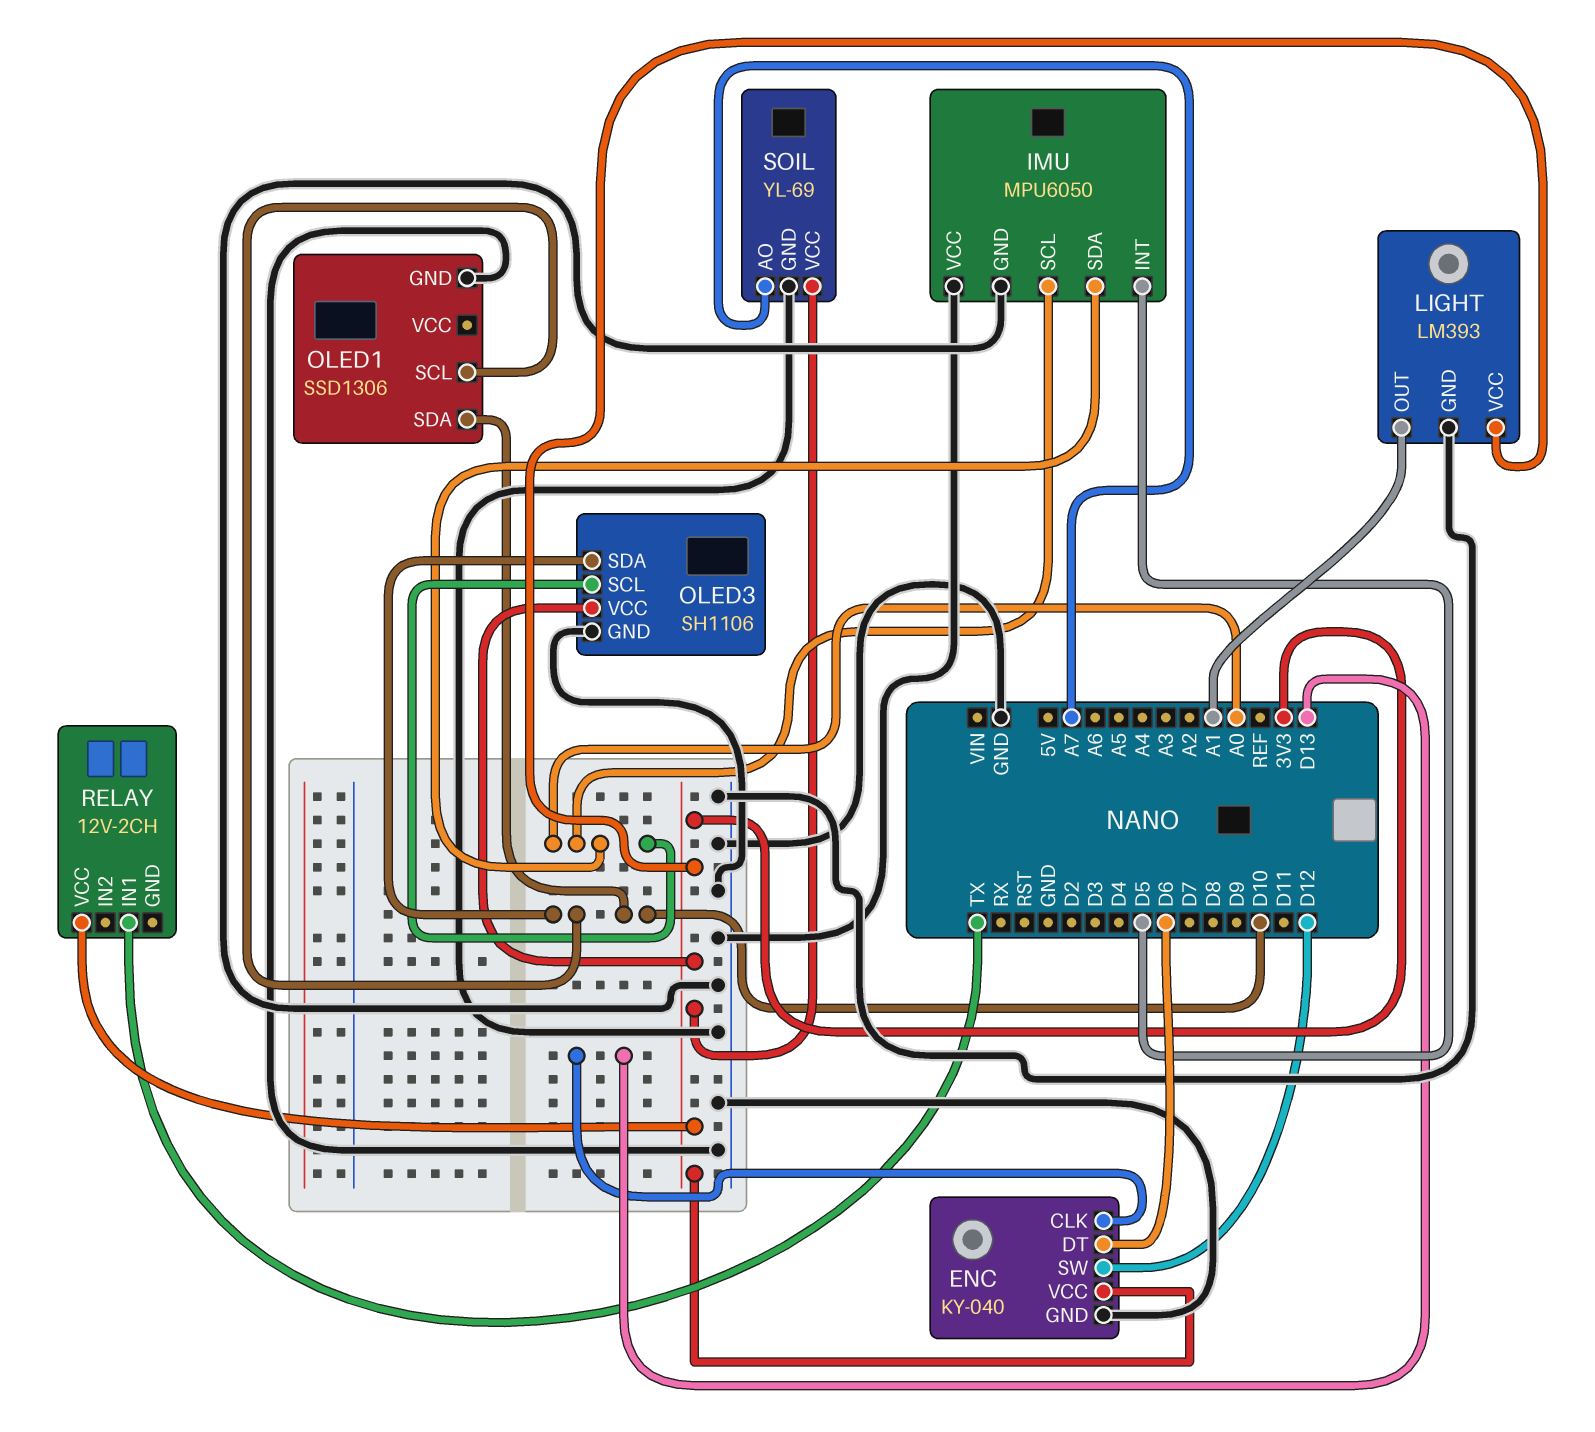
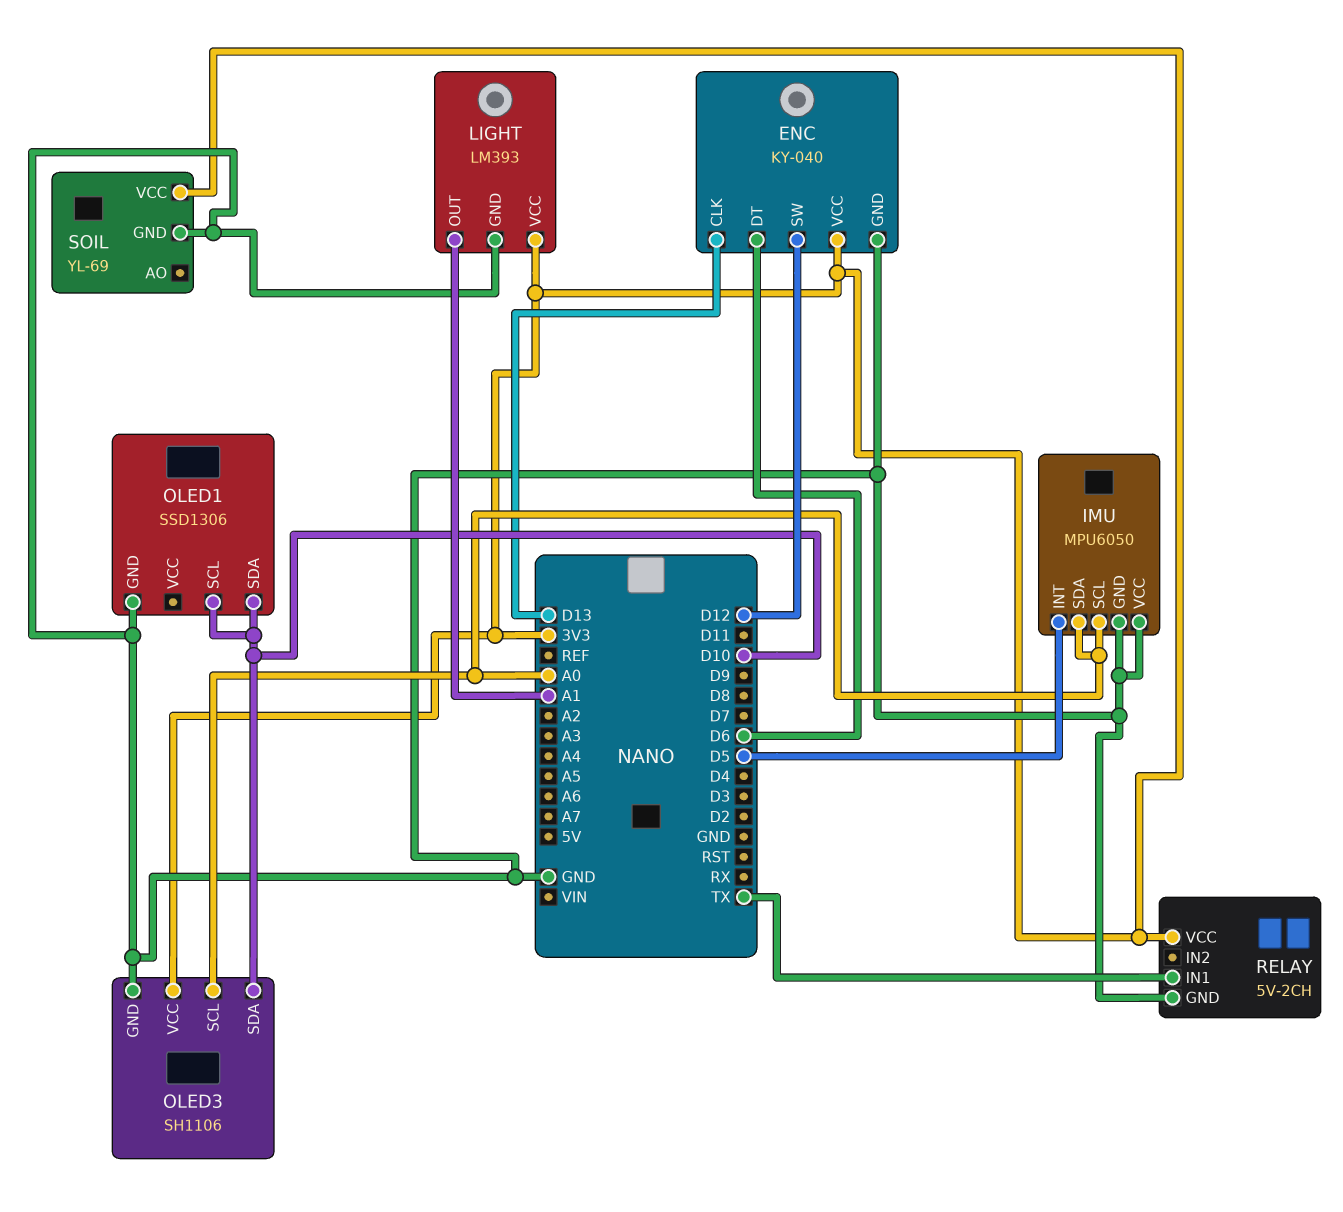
RELAY: 12V-2CH -> 5V-2CH
RELAY pin GND: none -> GND
SOIL pin AO: A7 -> none

